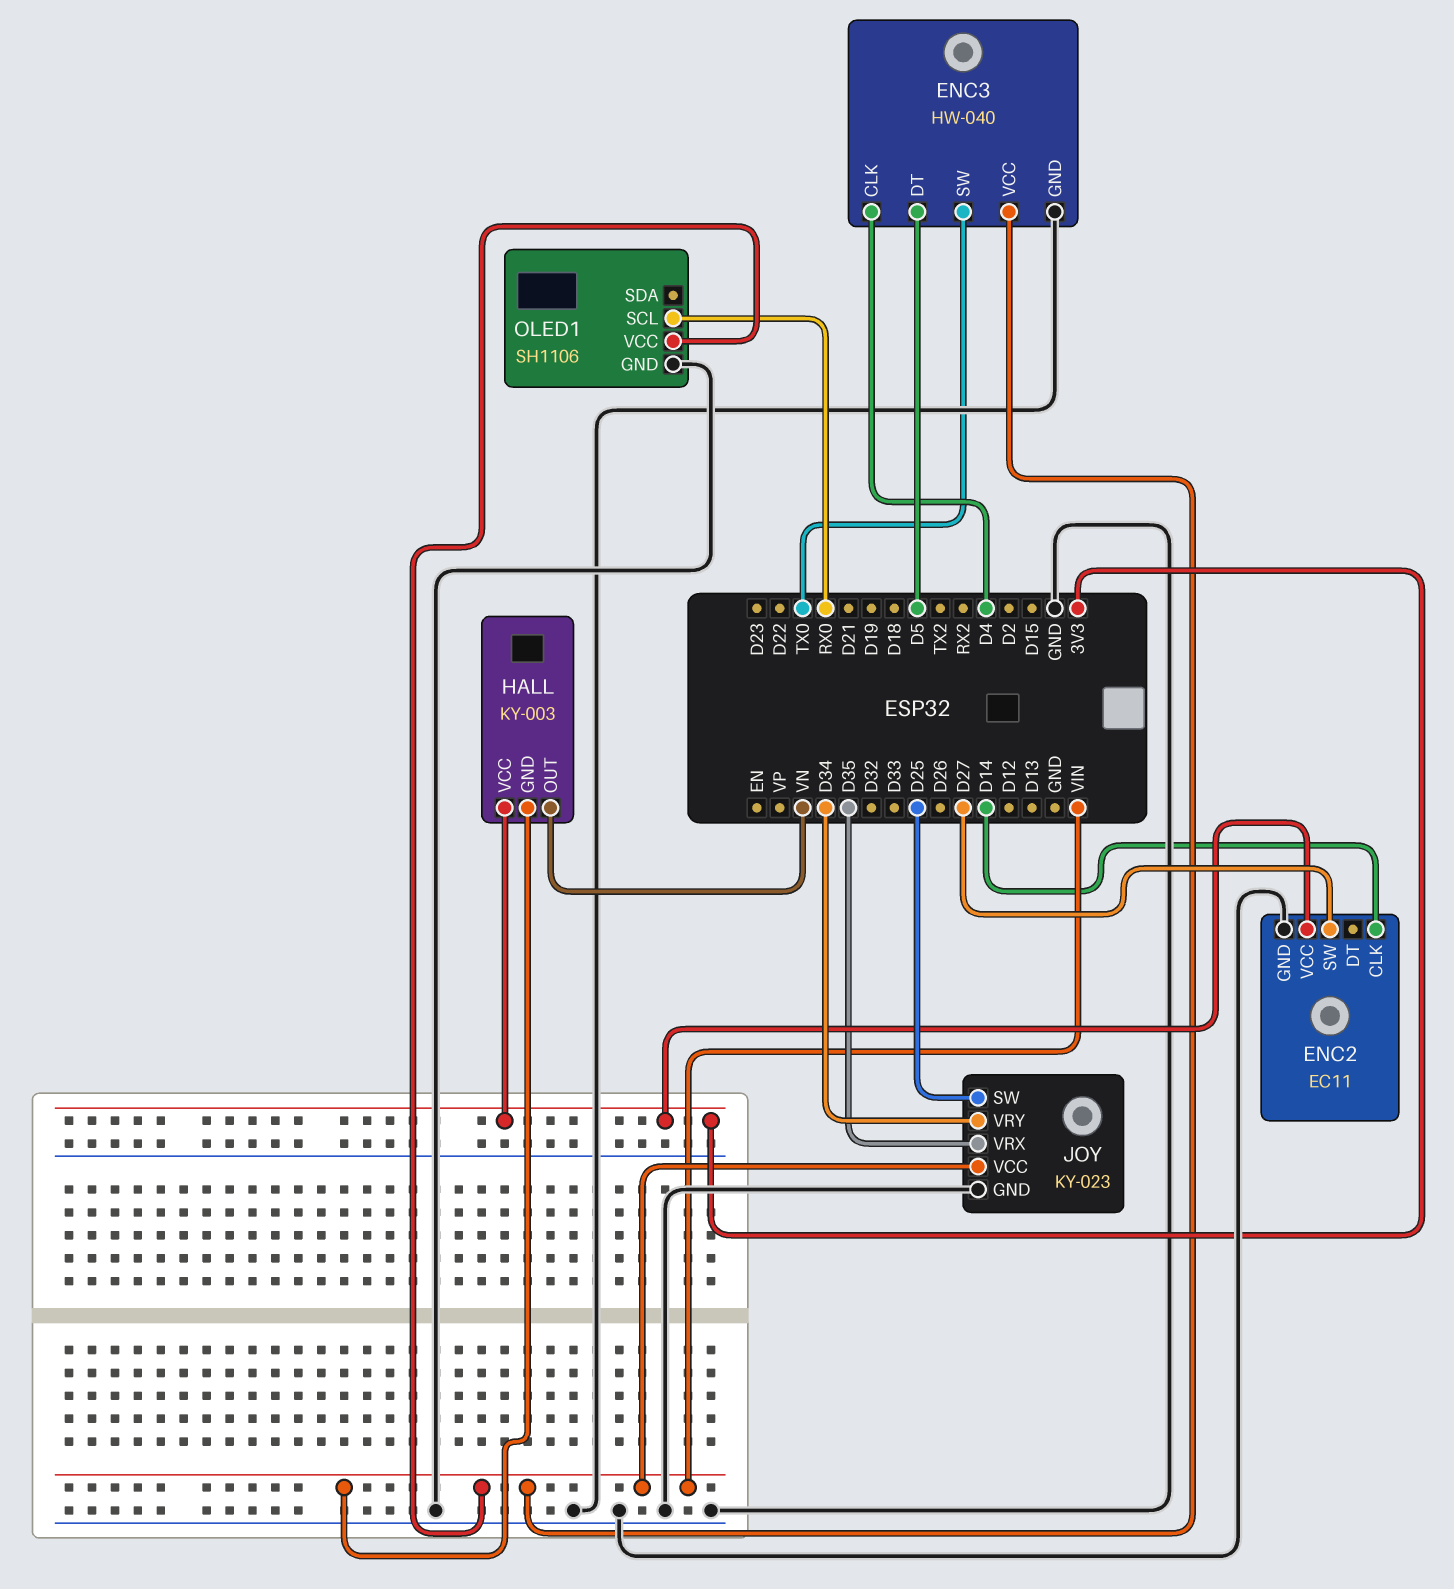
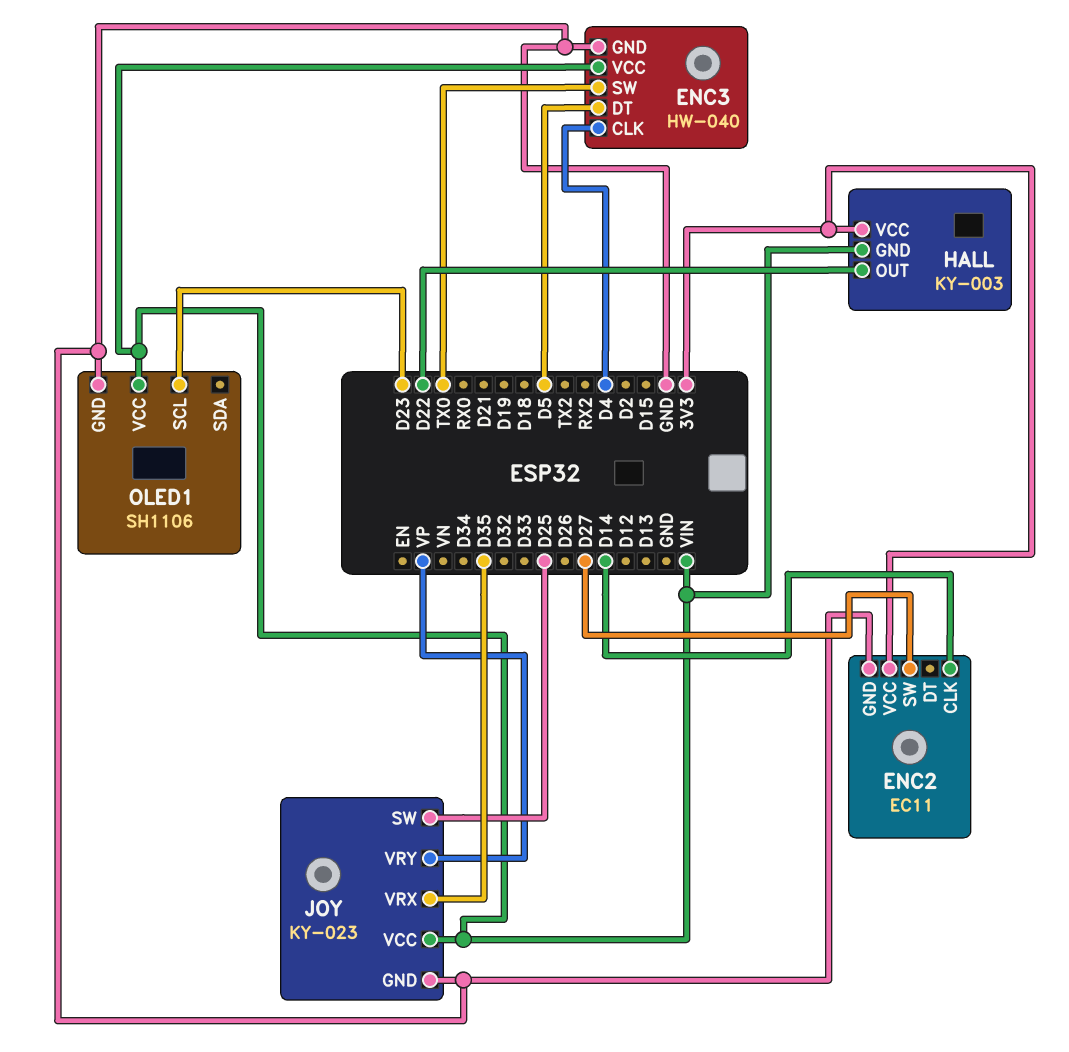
HALL pin OUT: VN -> D22
JOY pin VRY: D34 -> VP
OLED1 pin SCL: RX0 -> D23

